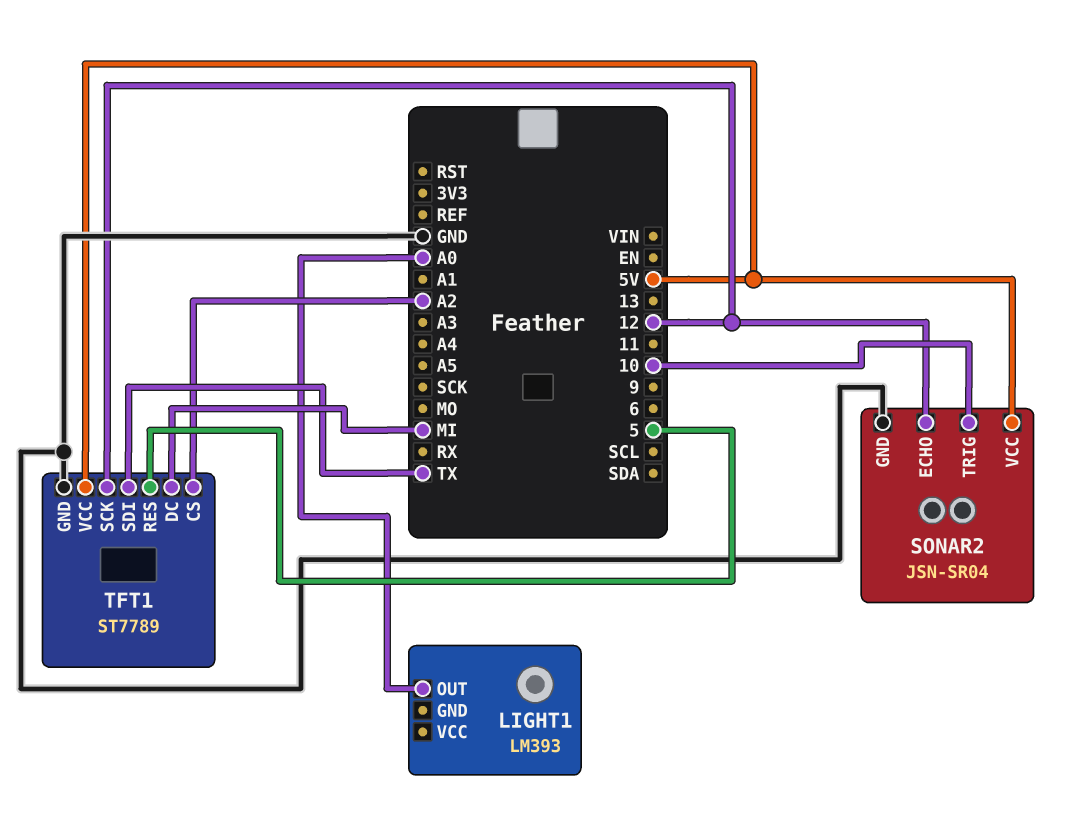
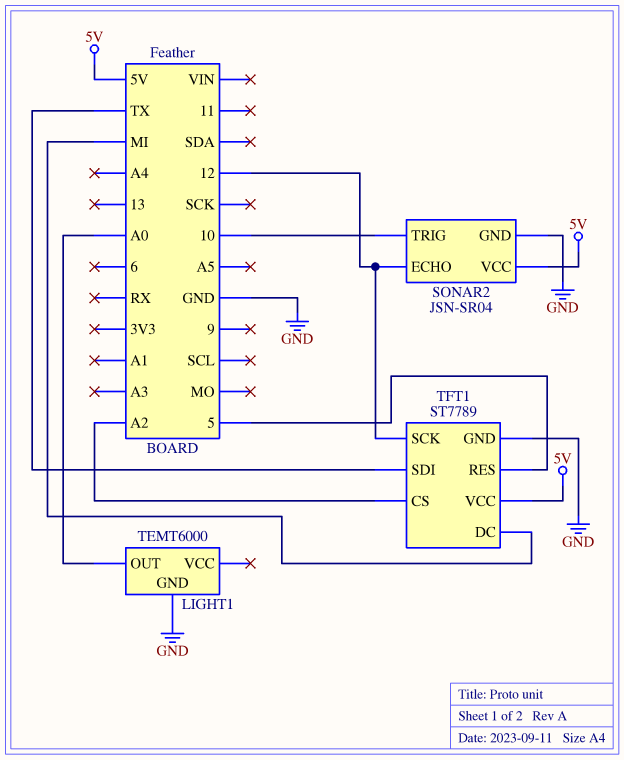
LIGHT1: LM393 -> TEMT6000
LIGHT1 pin GND: none -> GND

